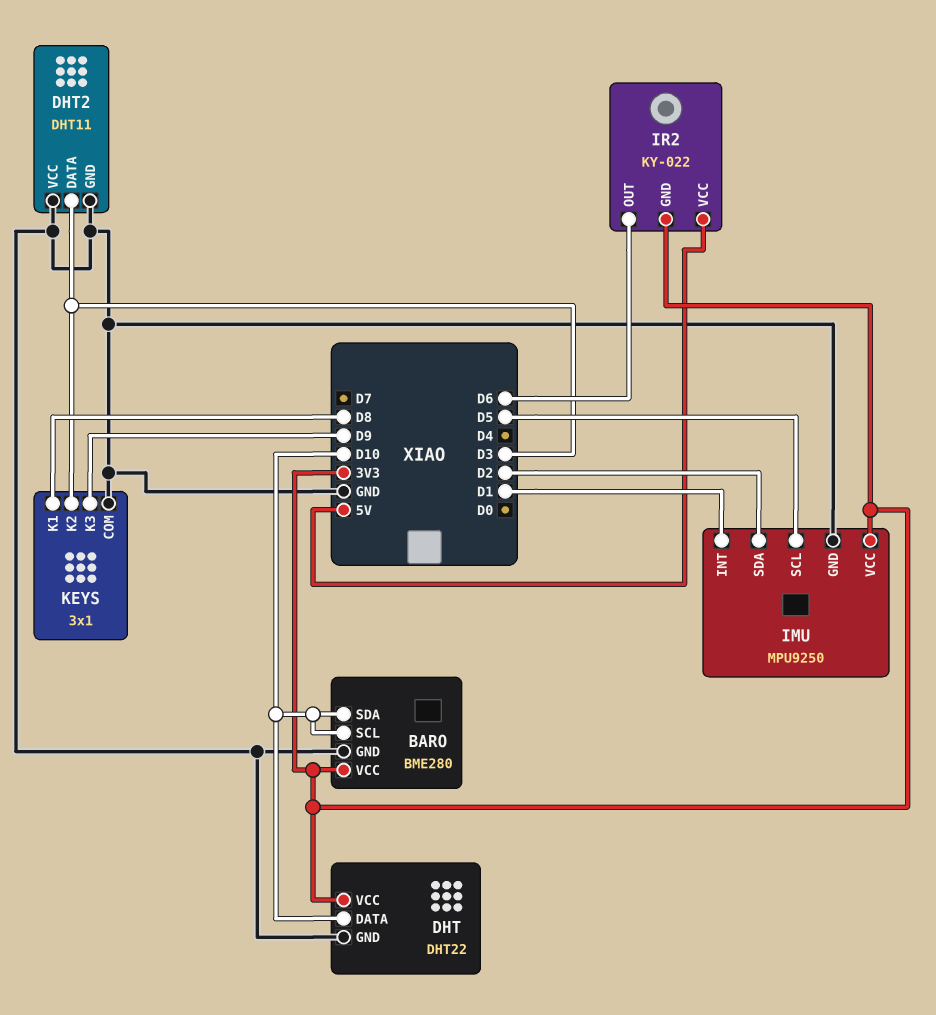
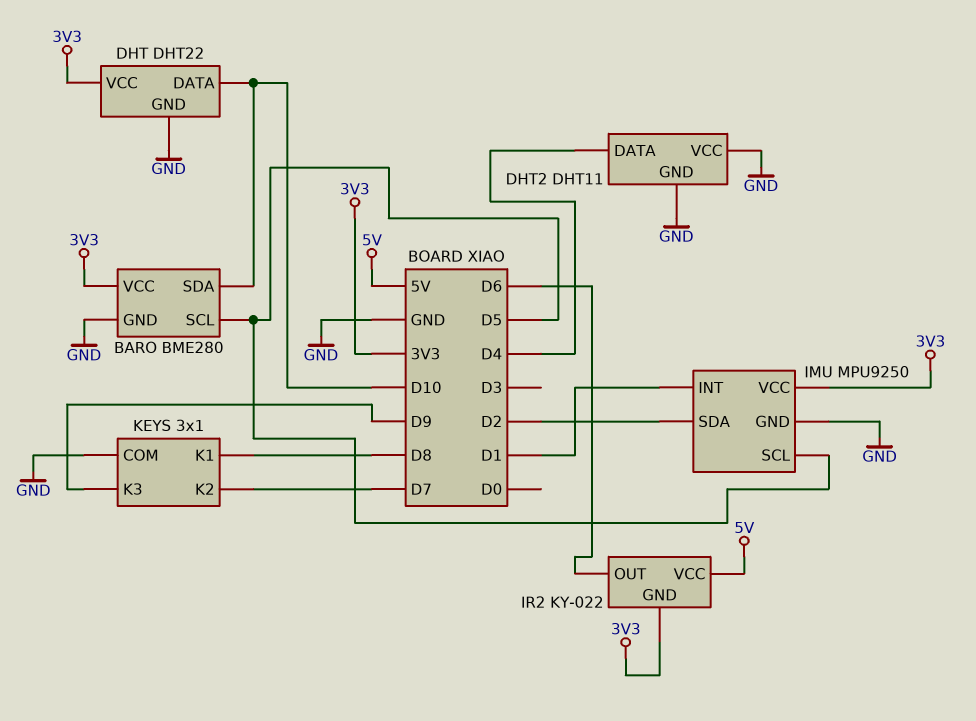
BARO pin SCL: D10 -> D5
DHT2 pin DATA: D3 -> D4
KEYS pin K2: D3 -> D7

